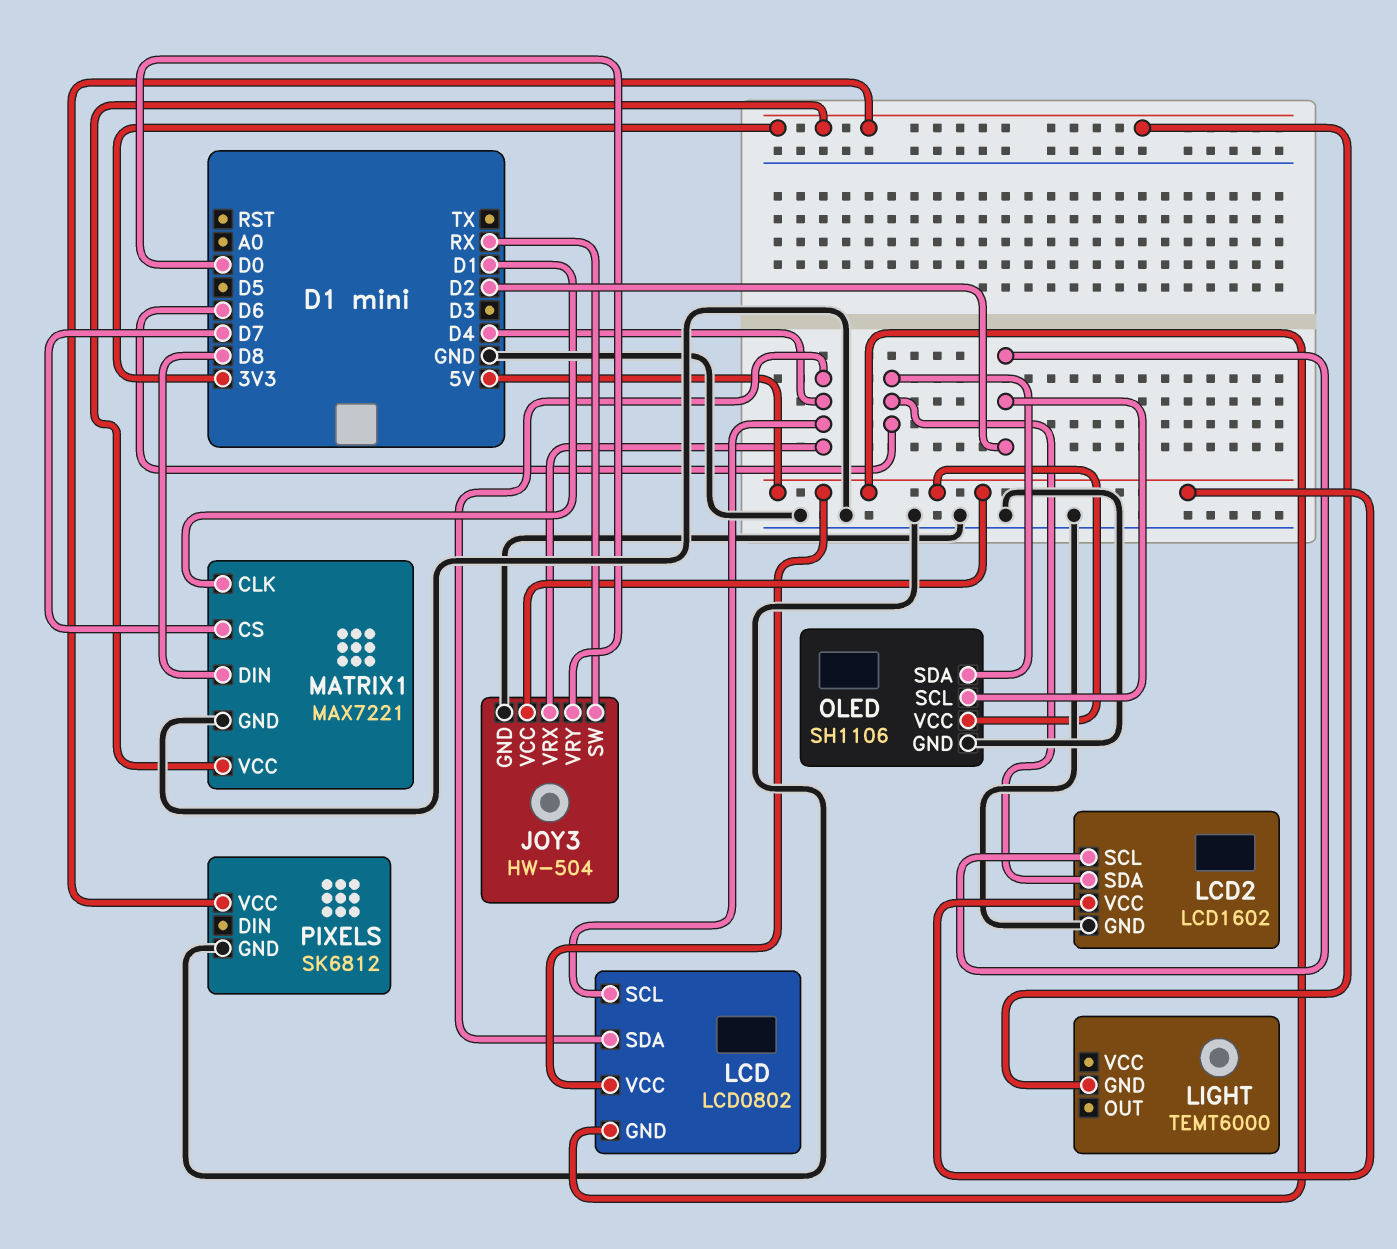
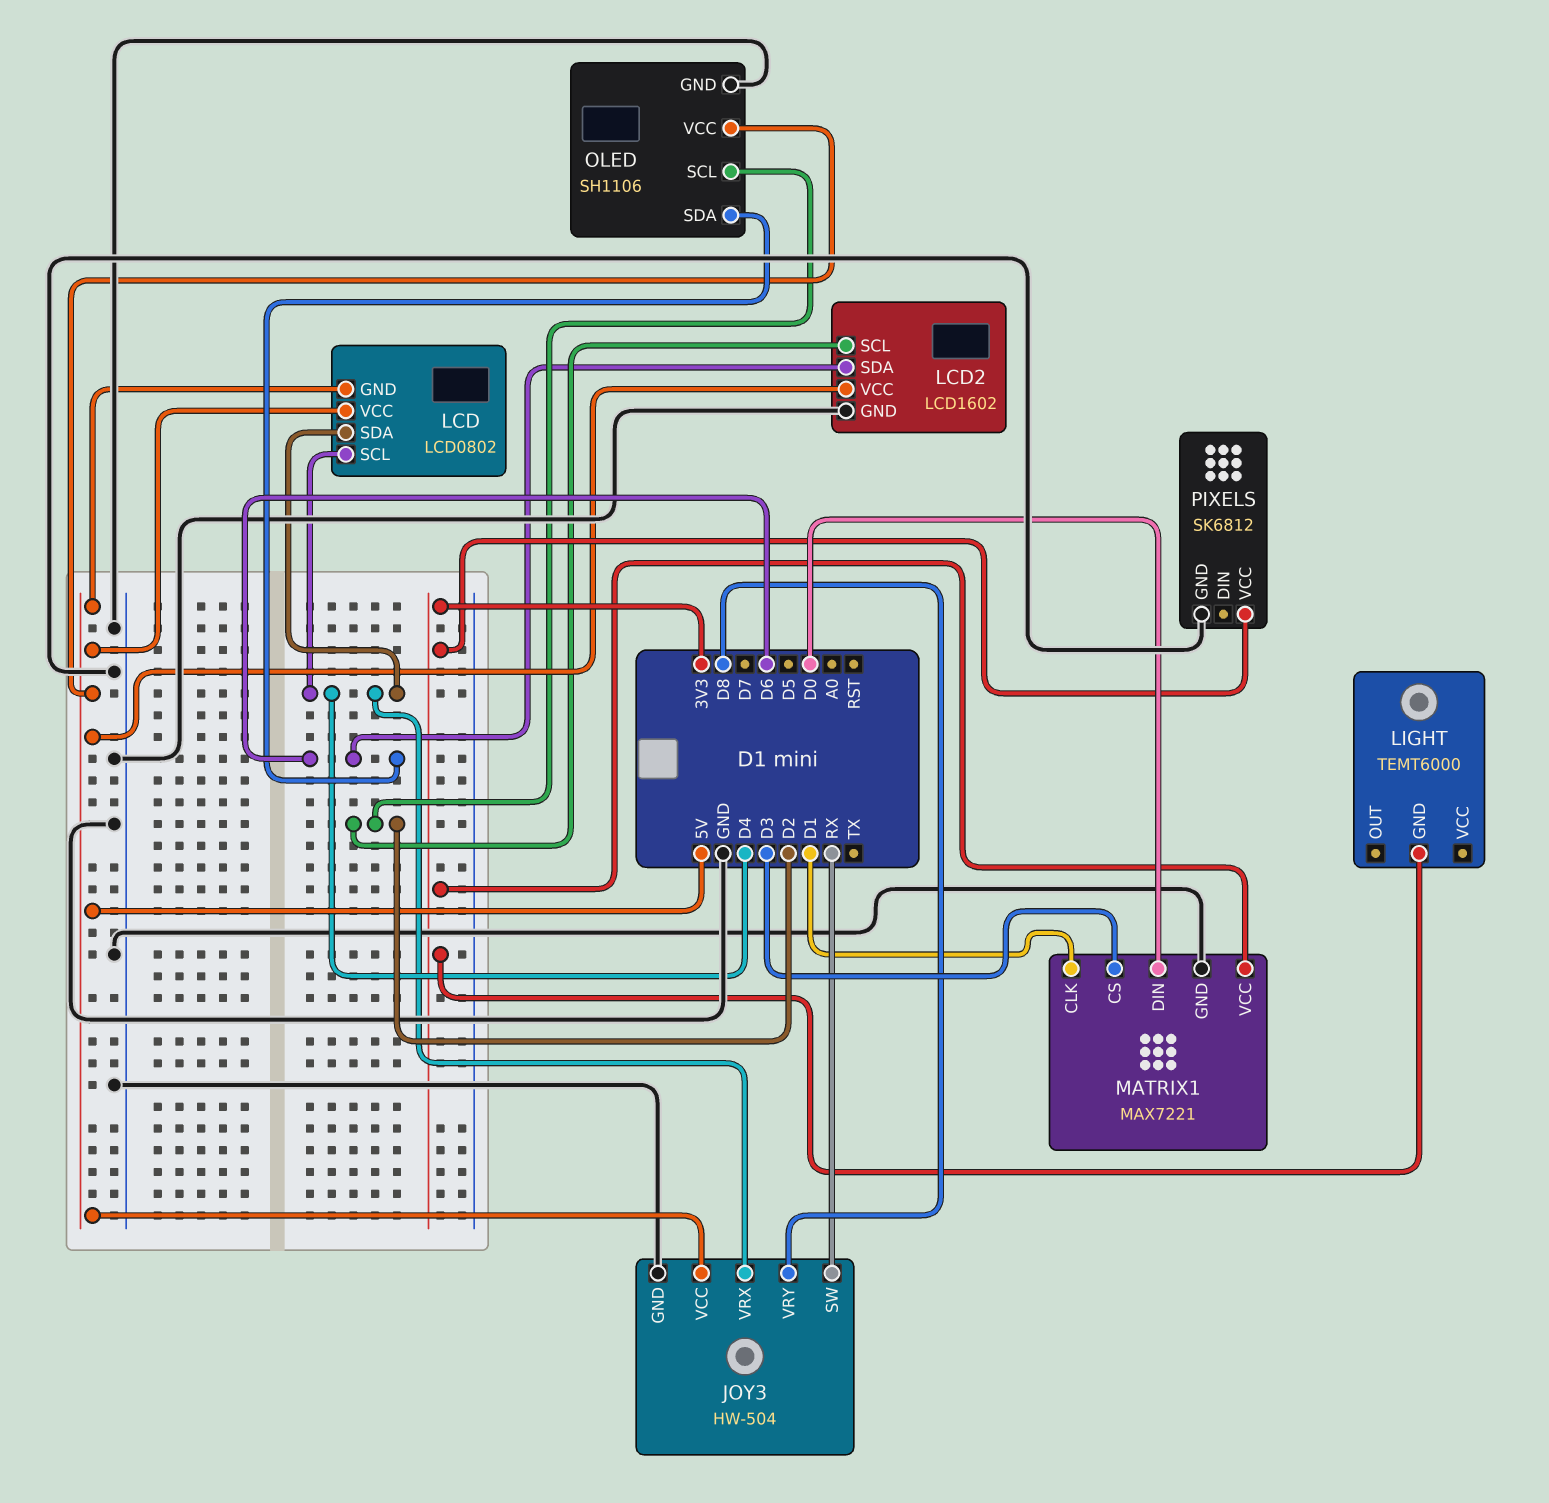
JOY3 pin VRY: D0 -> D8
MATRIX1 pin CS: D7 -> D3
MATRIX1 pin DIN: D8 -> D0

